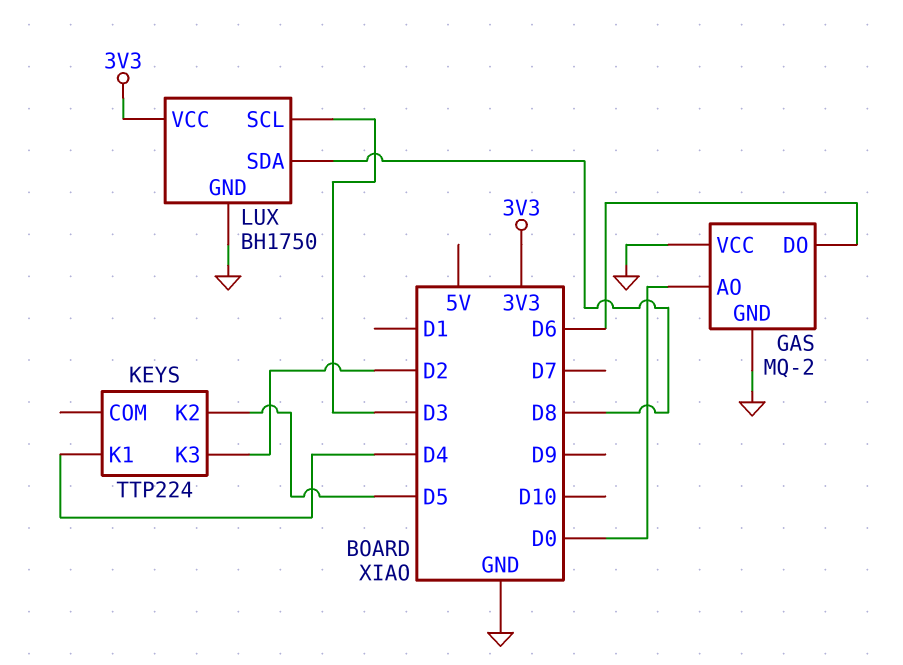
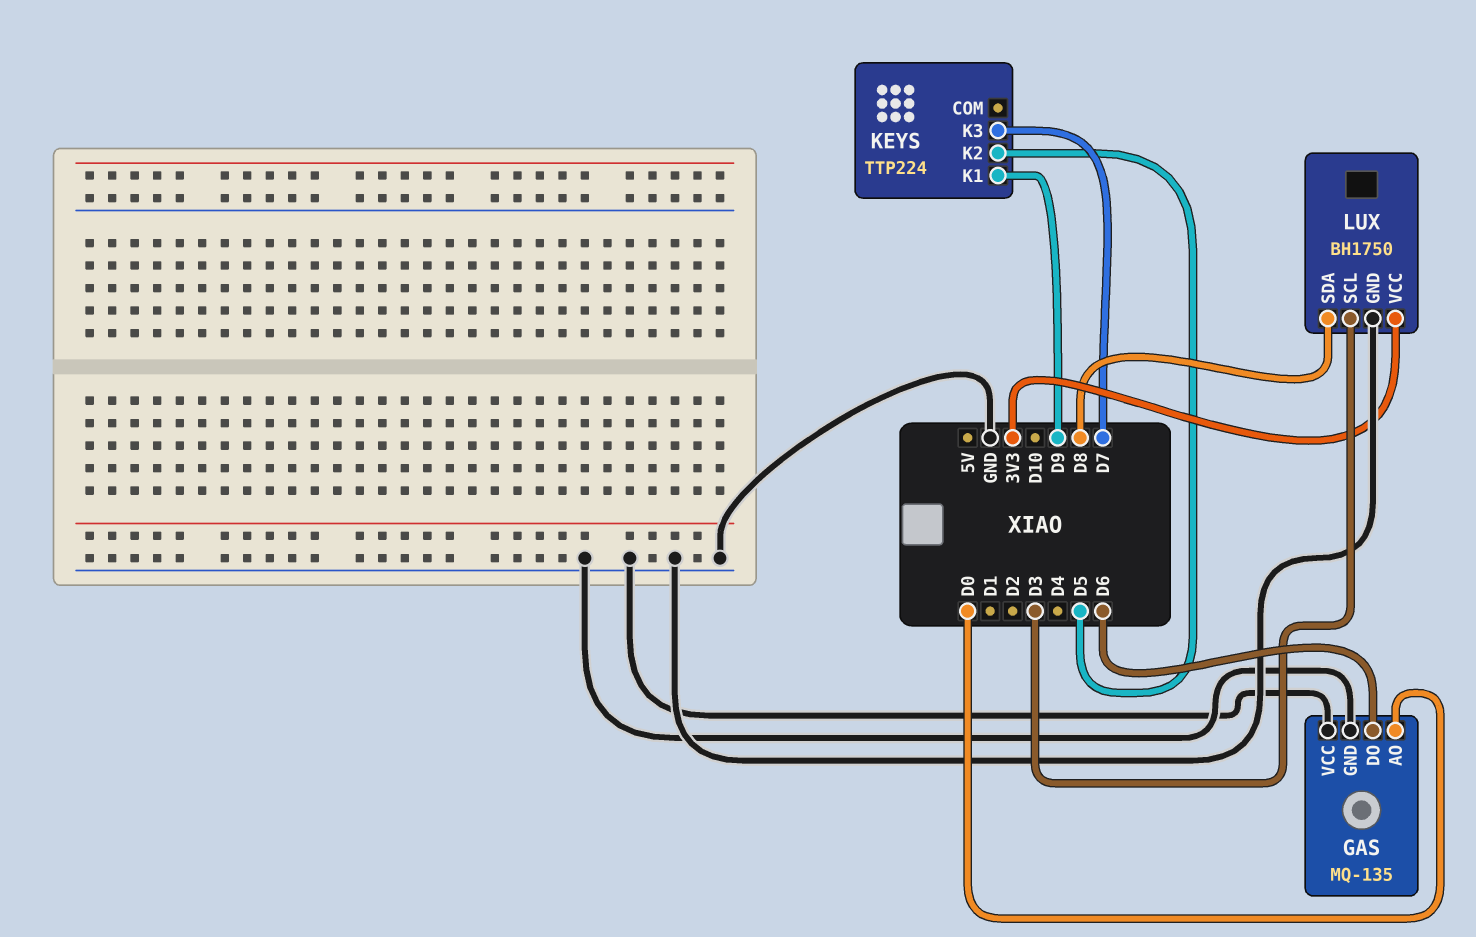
GAS: MQ-2 -> MQ-135
KEYS pin K1: D4 -> D9
KEYS pin K3: D2 -> D7

